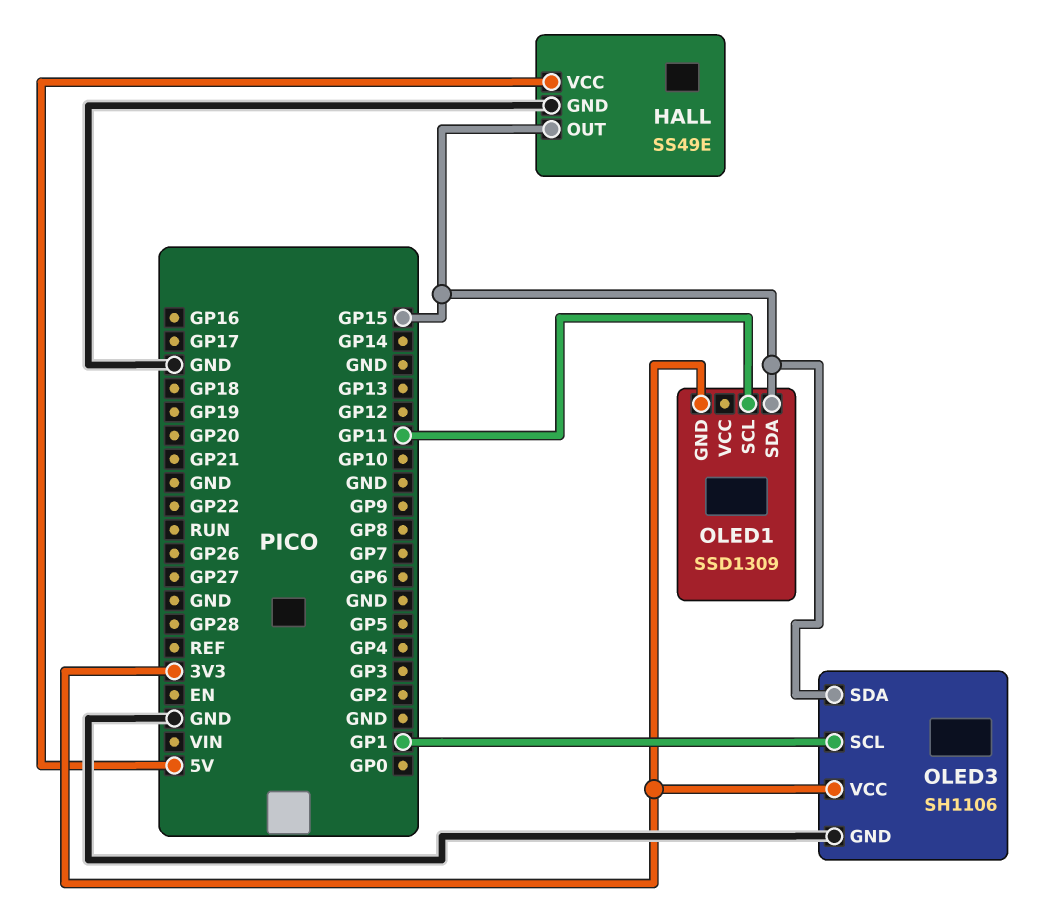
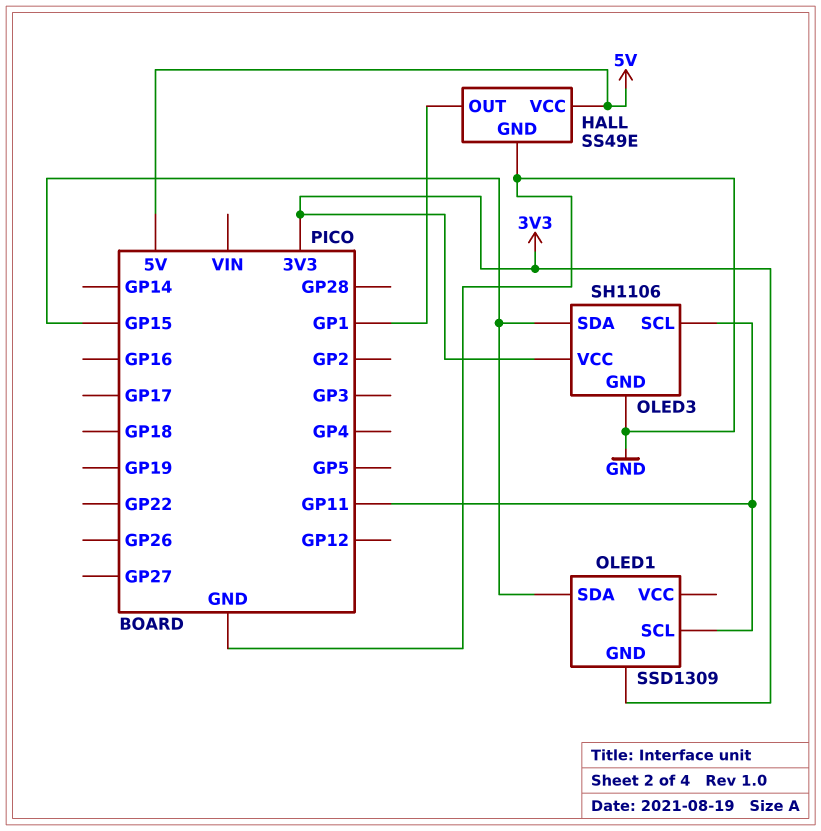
HALL pin OUT: GP15 -> GP1
OLED3 pin SCL: GP1 -> GP11

